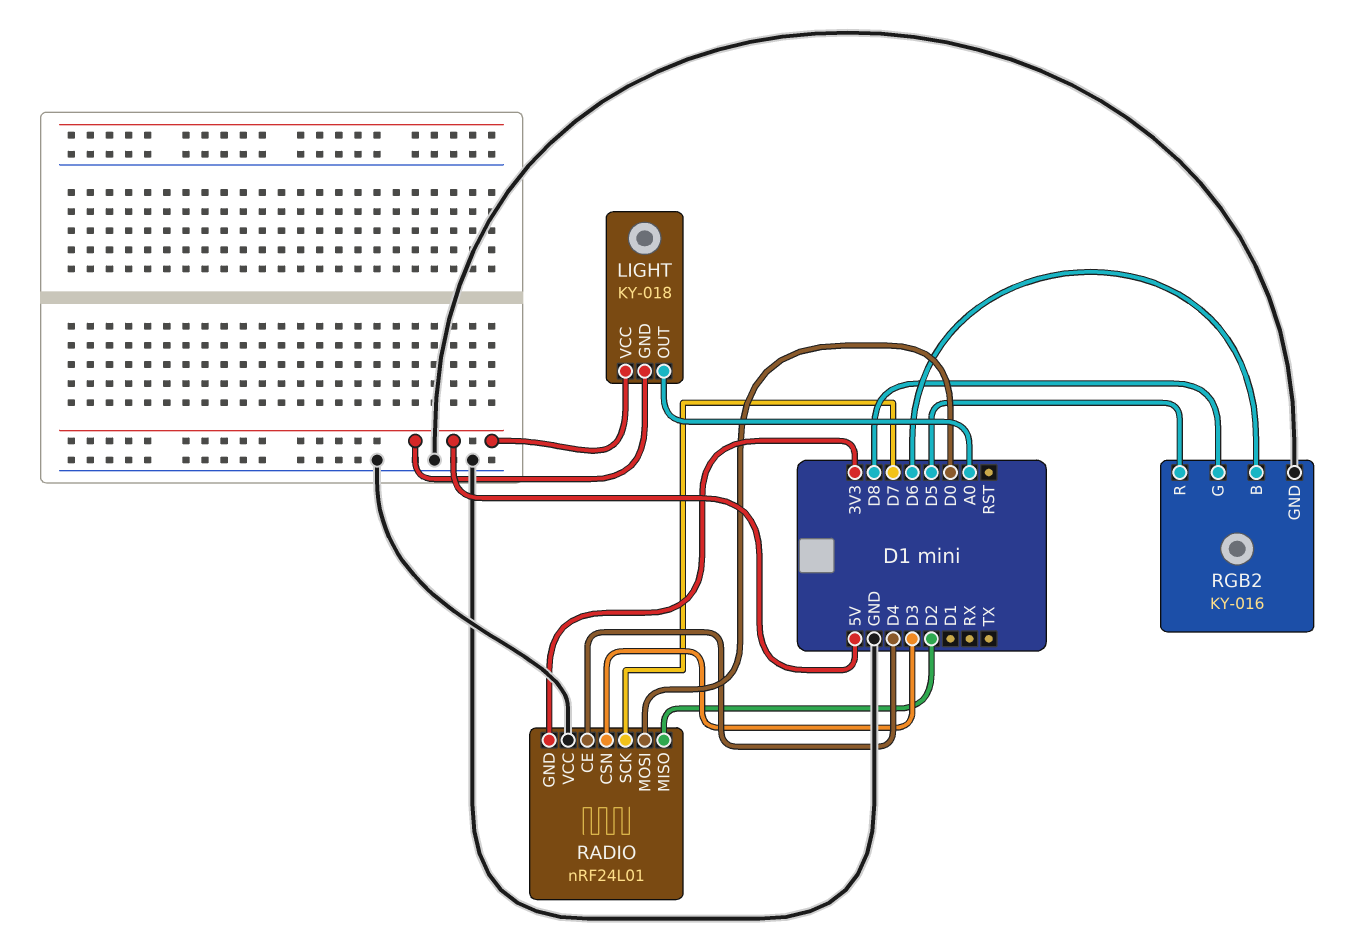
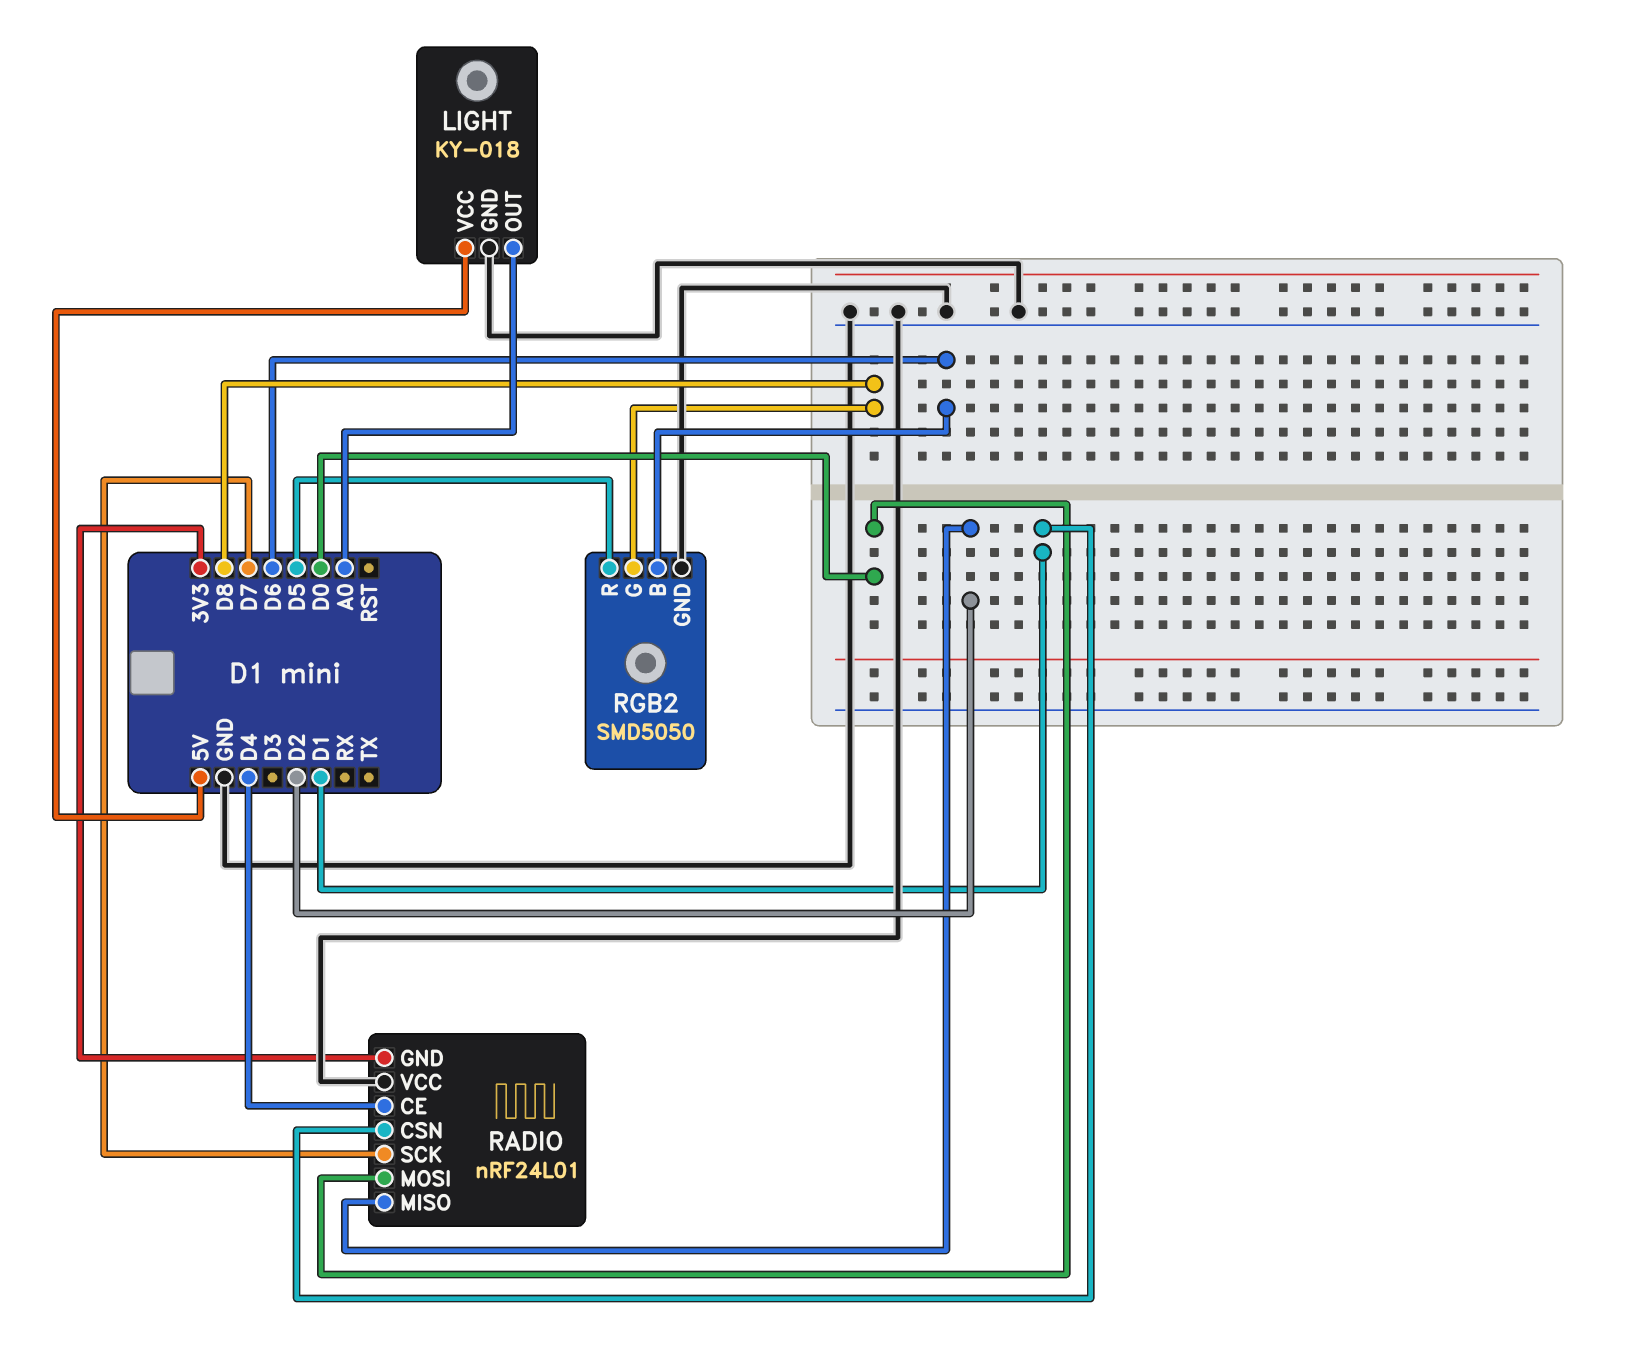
LIGHT pin GND: 5V -> GND
RADIO pin CSN: D3 -> D1
RGB2: KY-016 -> SMD5050

